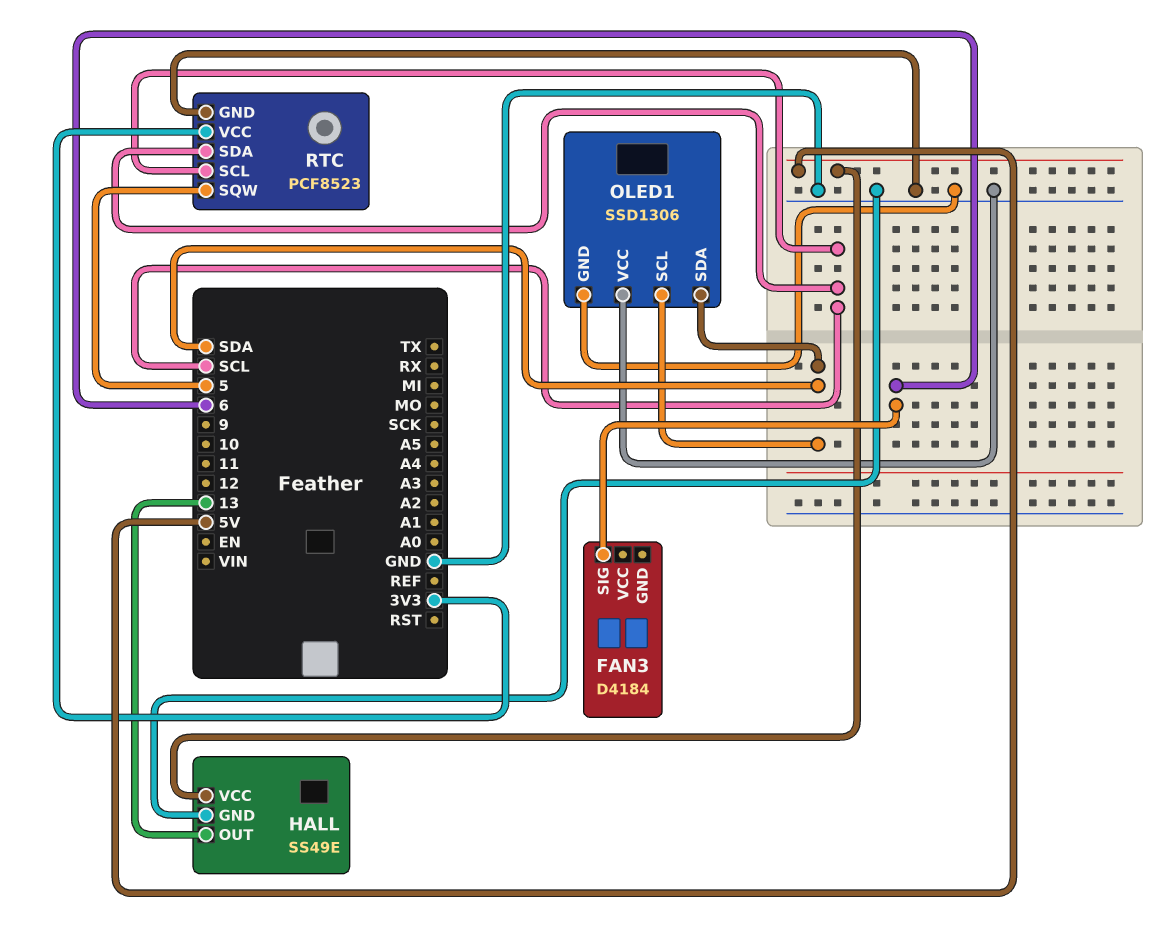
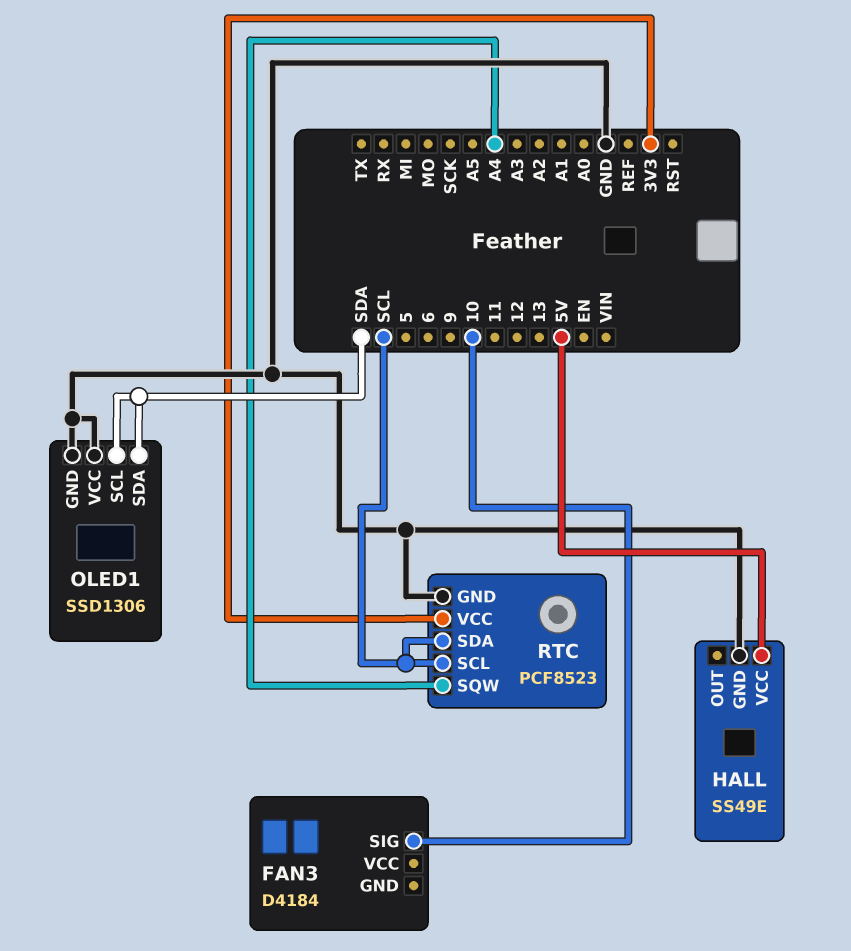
FAN3 pin SIG: 6 -> 10
HALL pin OUT: 13 -> none
RTC pin SQW: 5 -> A4

